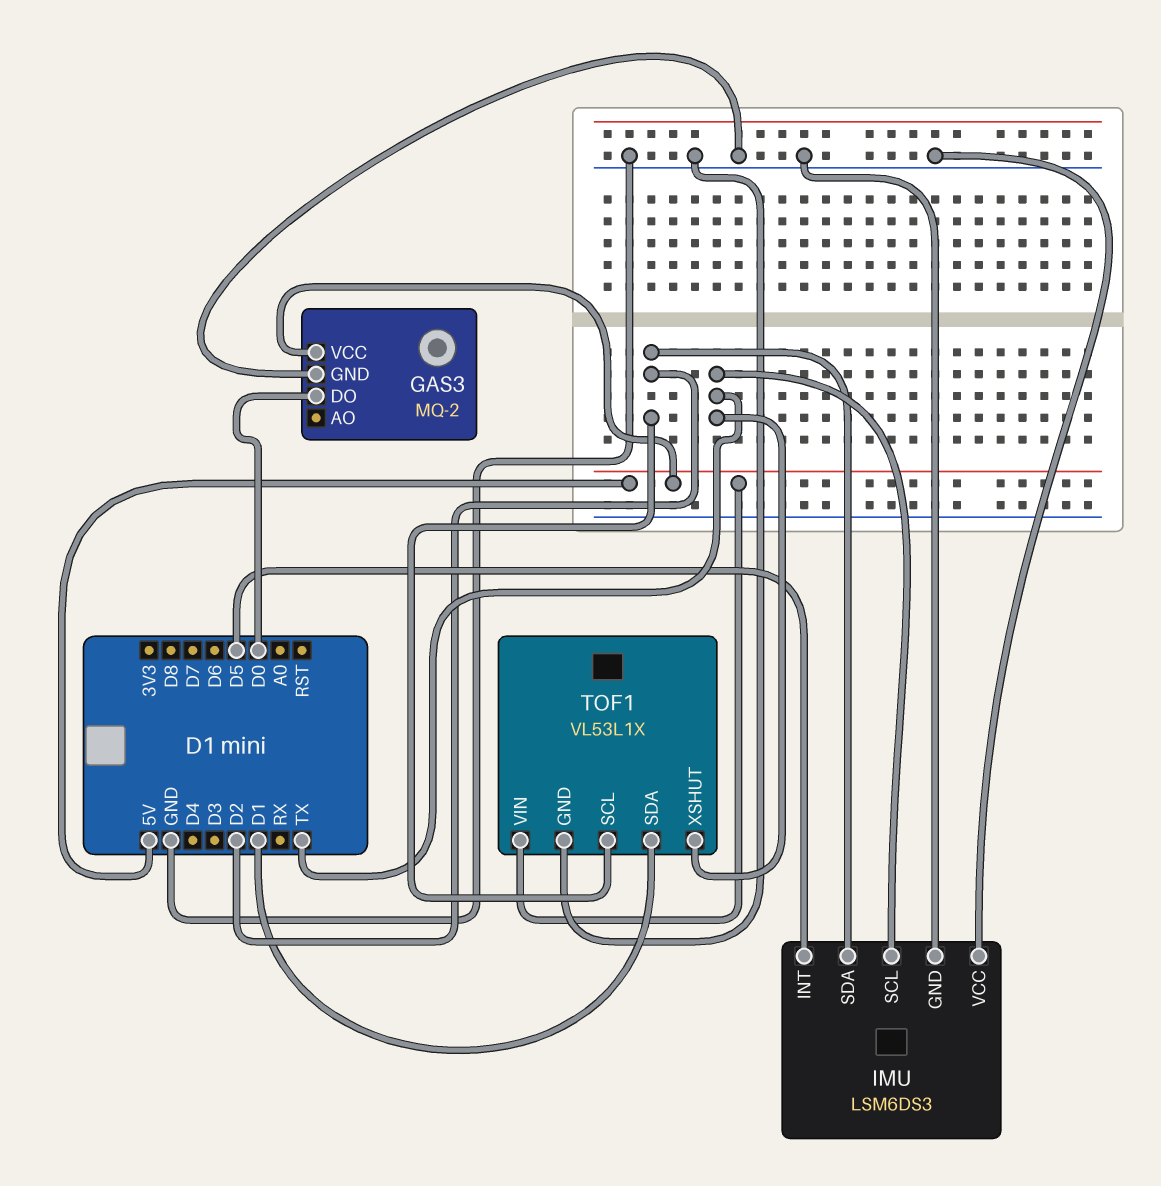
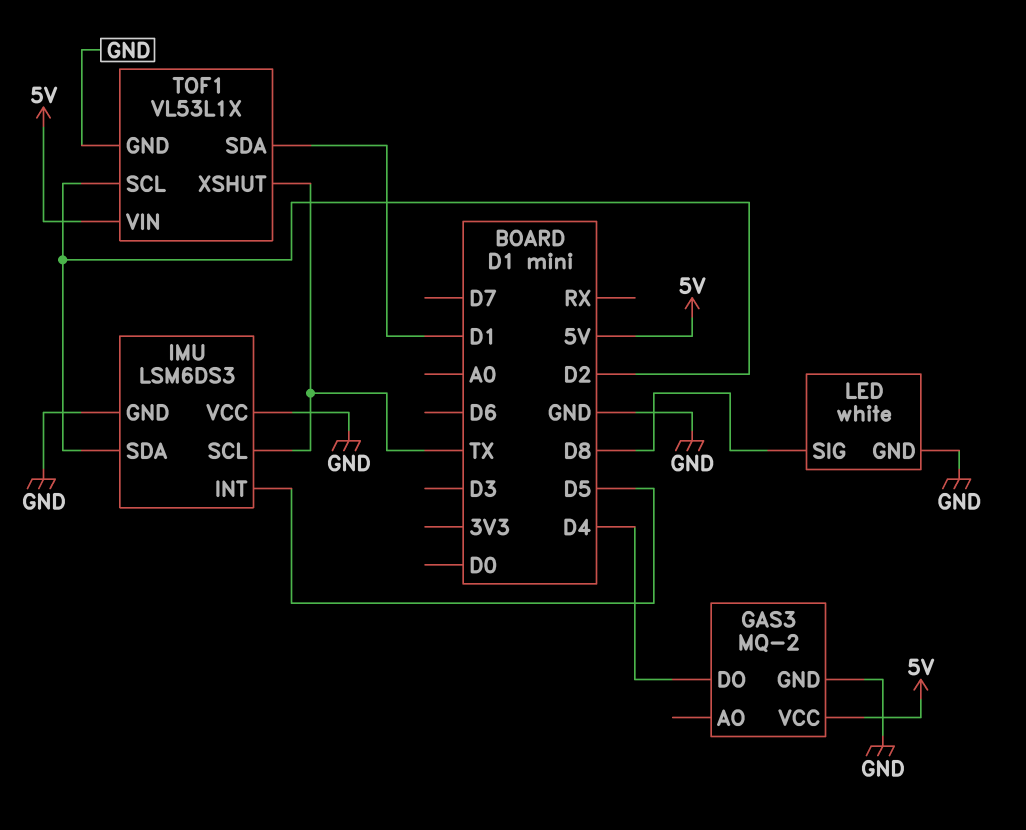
GAS3 pin DO: D0 -> D4
LED: none -> white
LED pin GND: none -> GND
LED pin SIG: none -> D8

